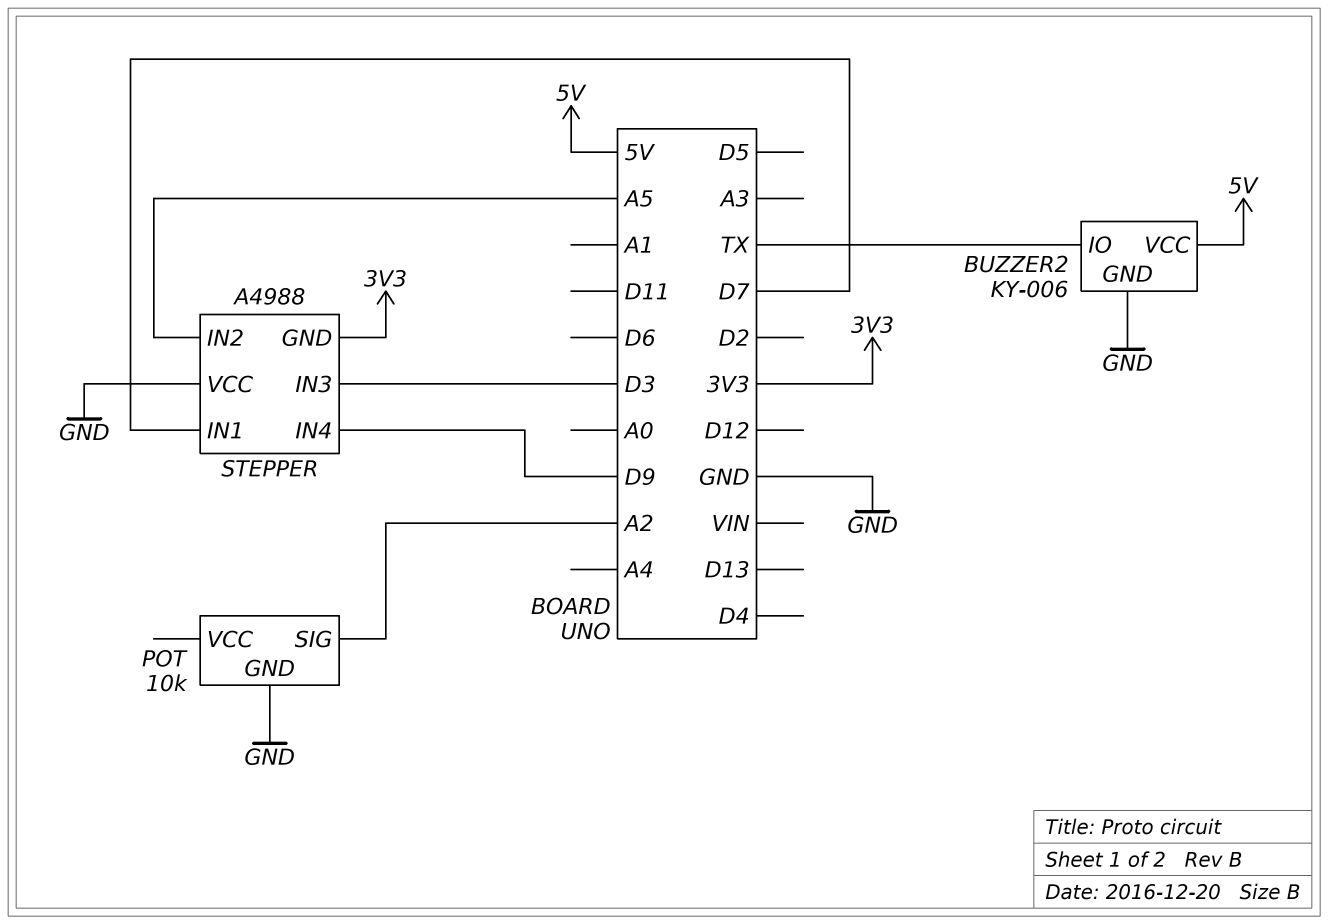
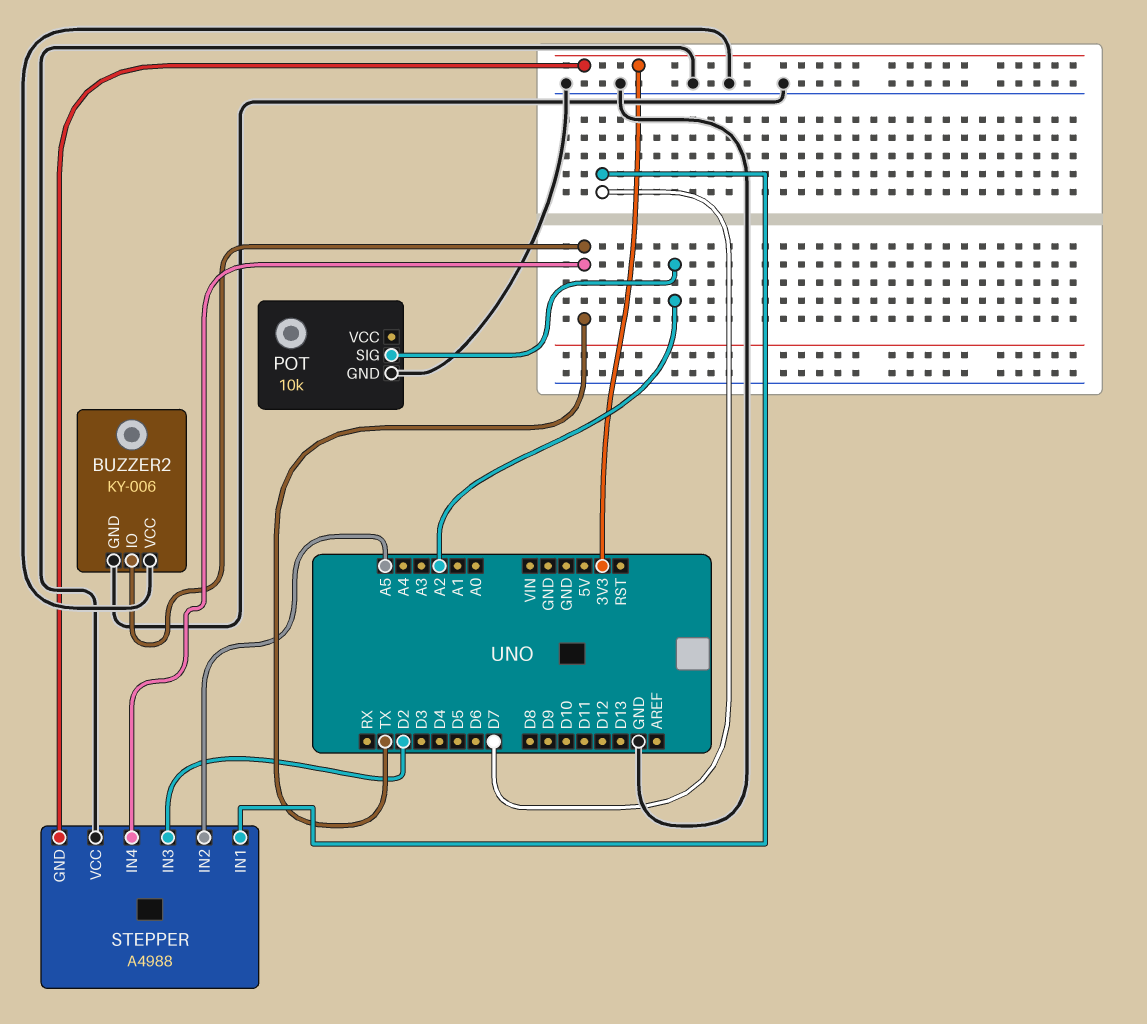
BUZZER2 pin VCC: 5V -> GND
STEPPER pin IN3: D3 -> D2
STEPPER pin IN4: D9 -> TX

